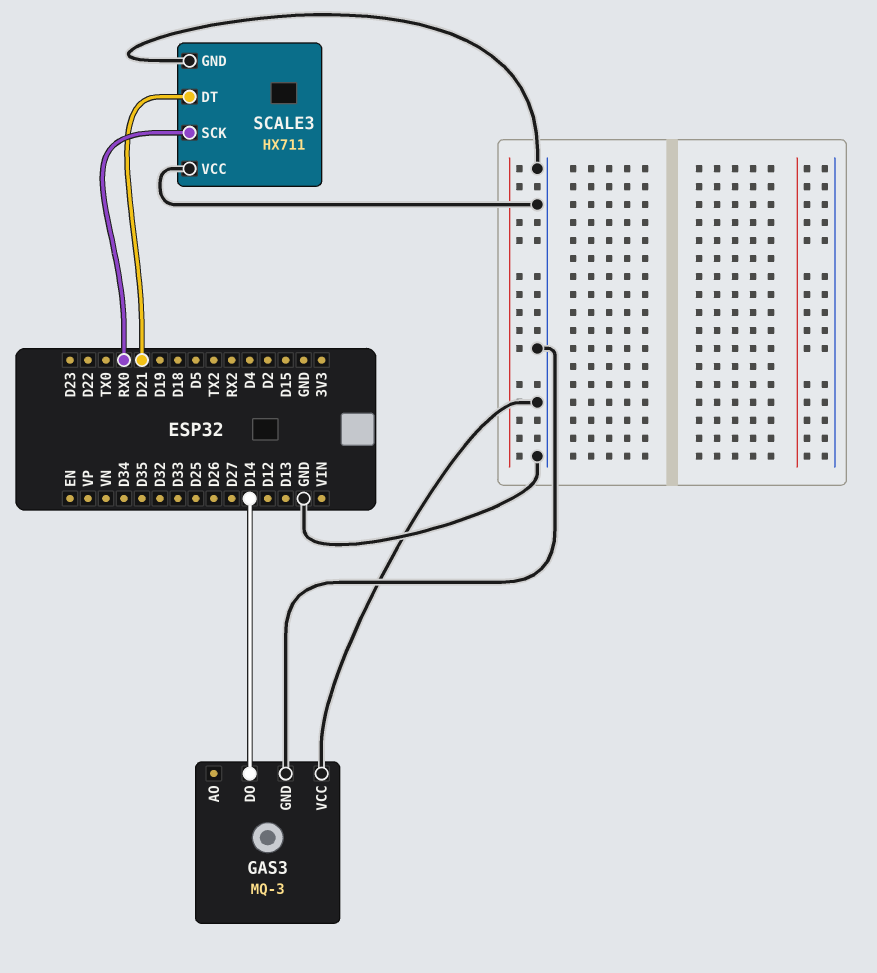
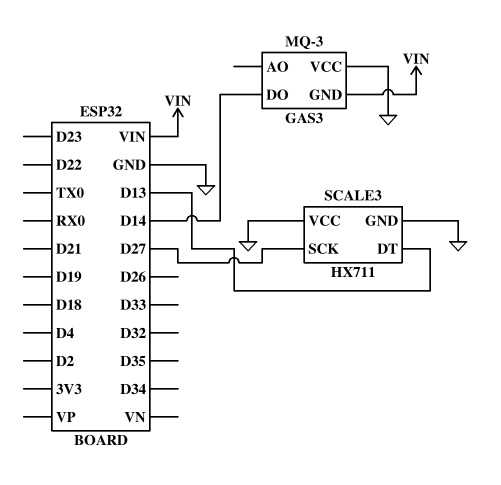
GAS3 pin GND: GND -> VIN
SCALE3 pin DT: D21 -> D13
SCALE3 pin SCK: RX0 -> D27

